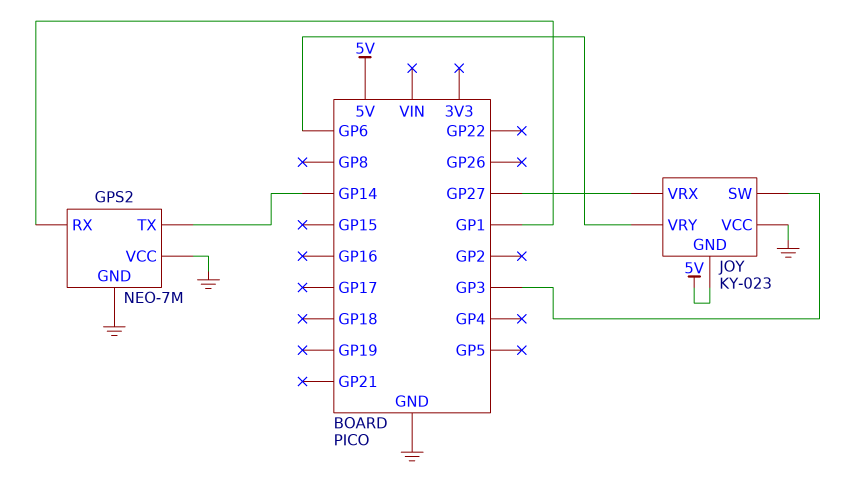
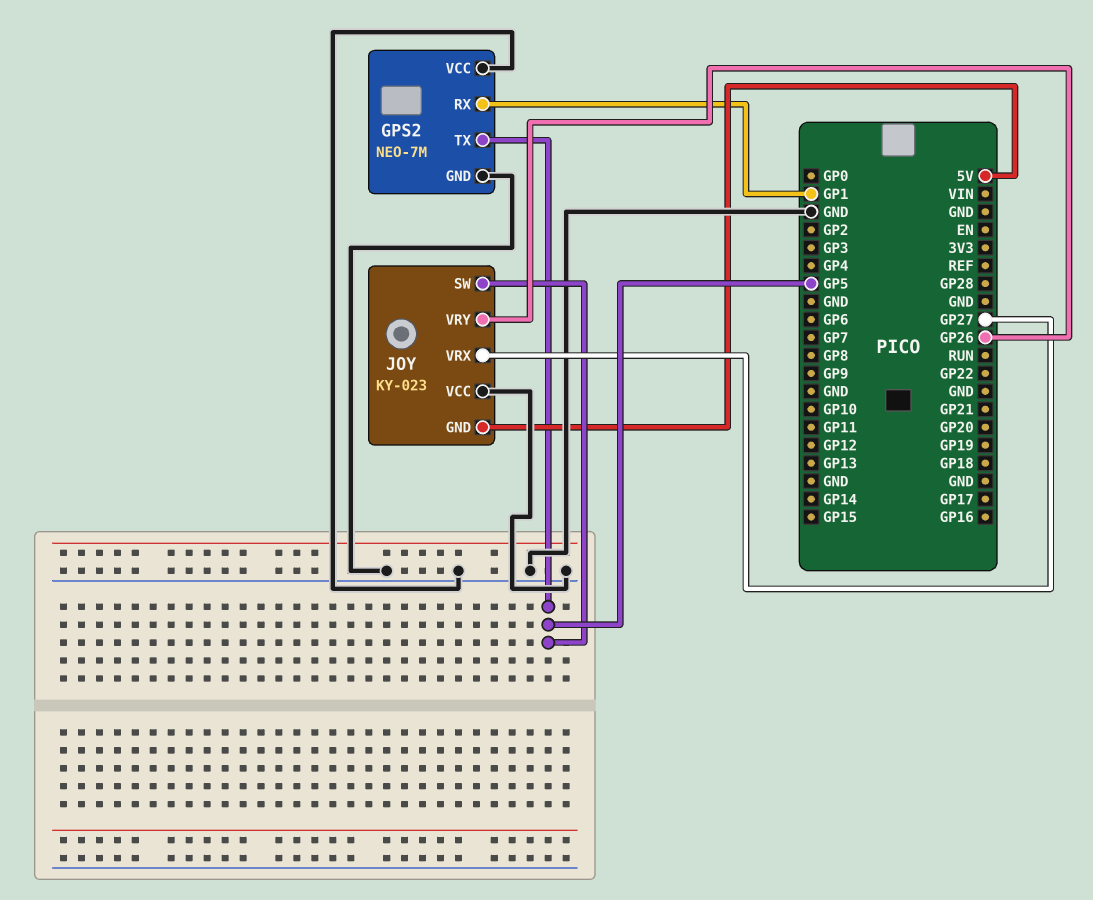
GPS2 pin TX: GP14 -> GP5
JOY pin SW: GP3 -> GP5
JOY pin VRY: GP6 -> GP26

